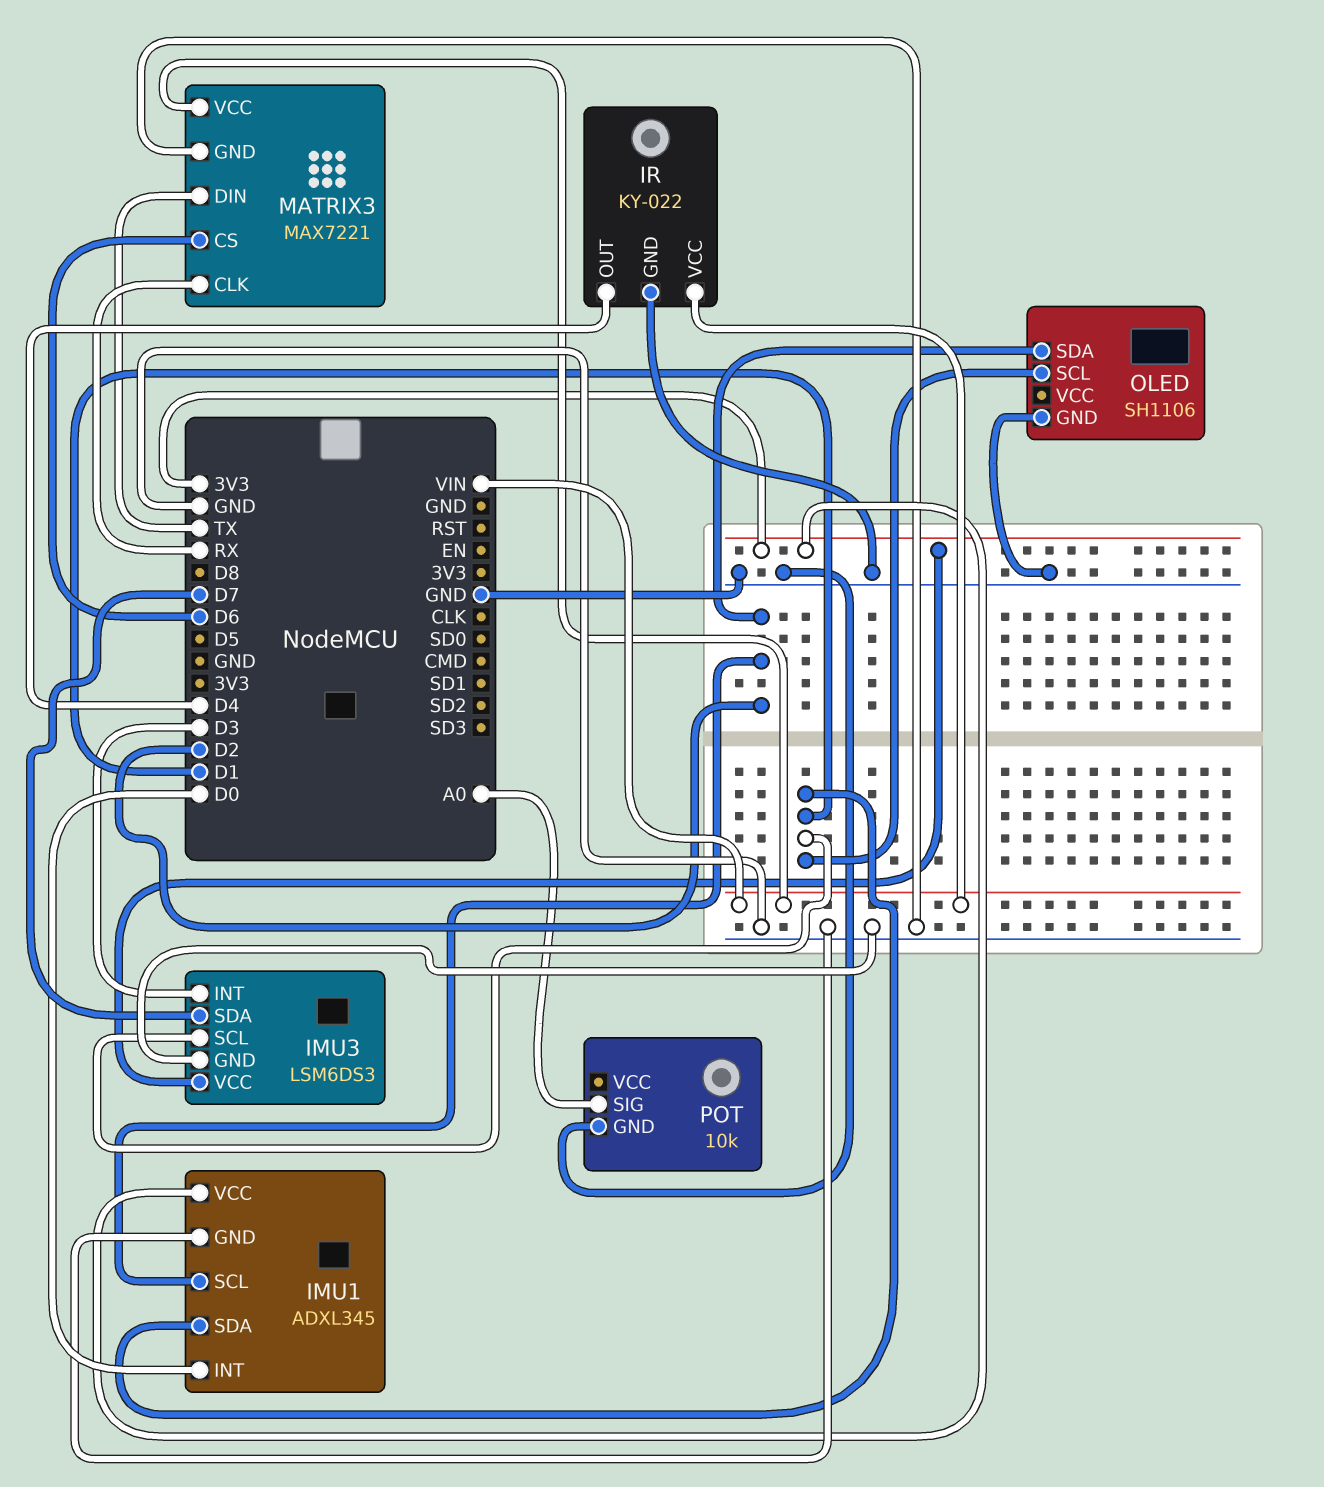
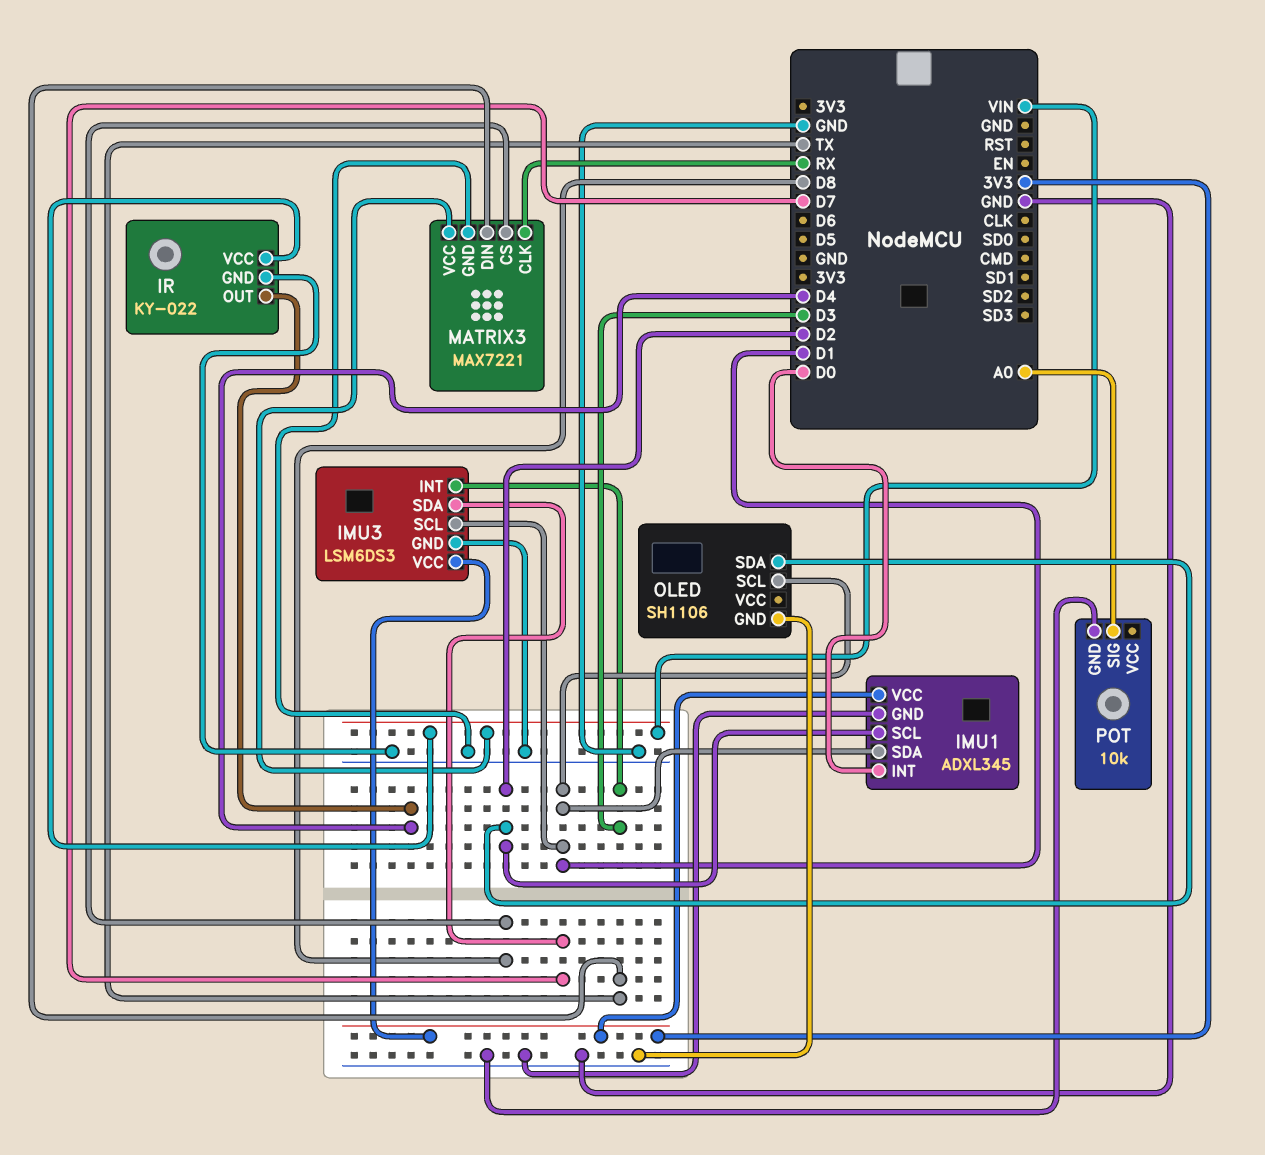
MATRIX3 pin CS: D6 -> D8

